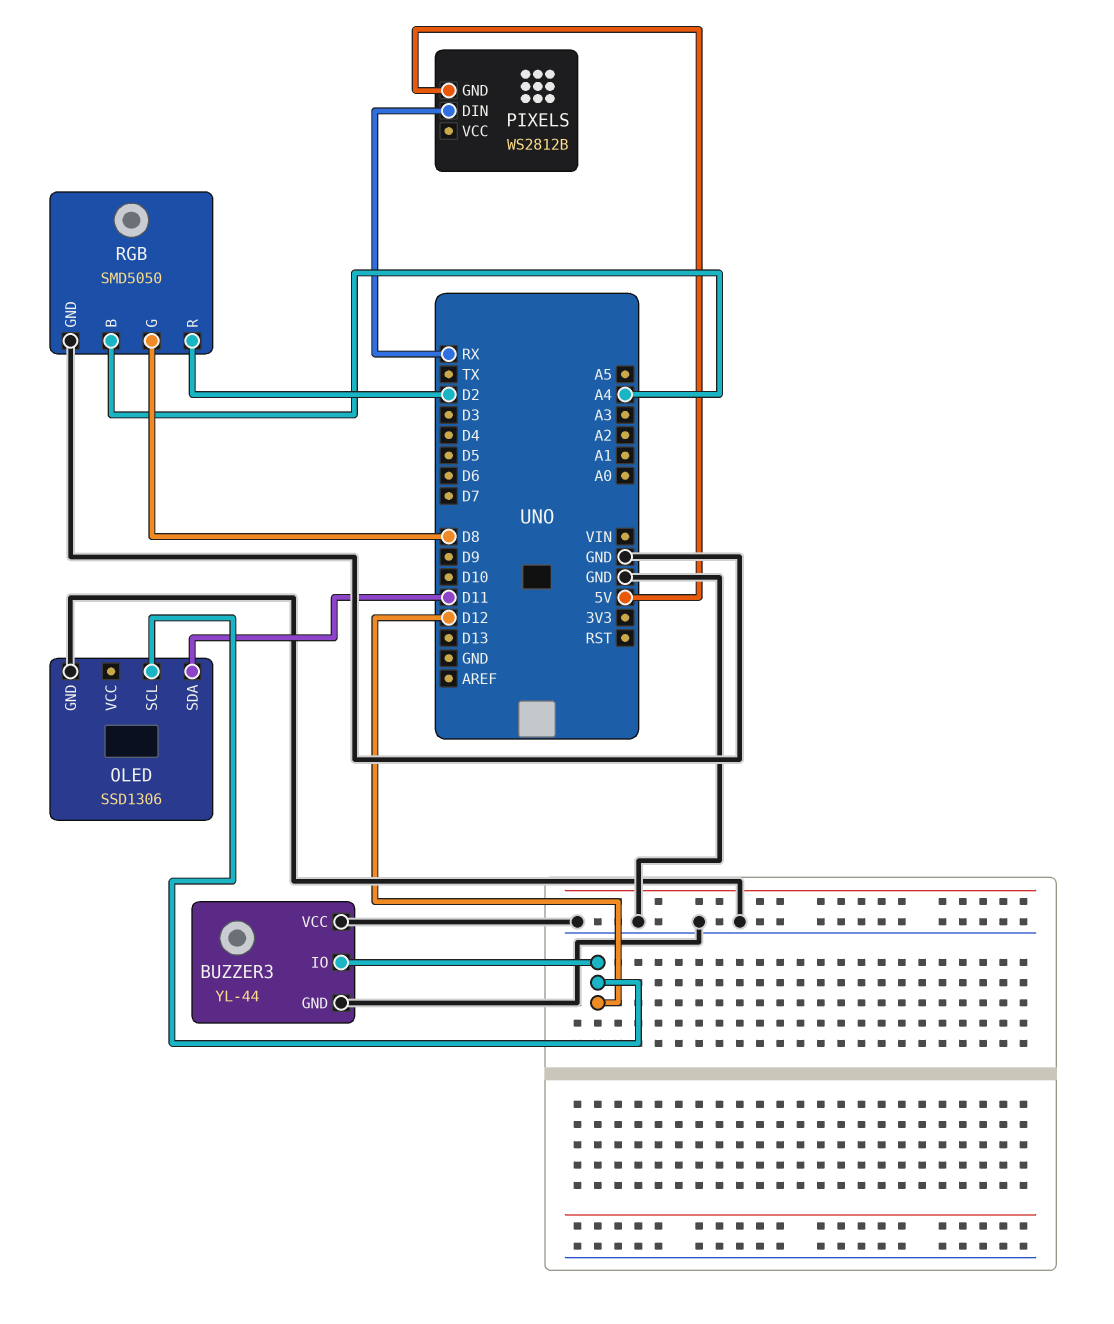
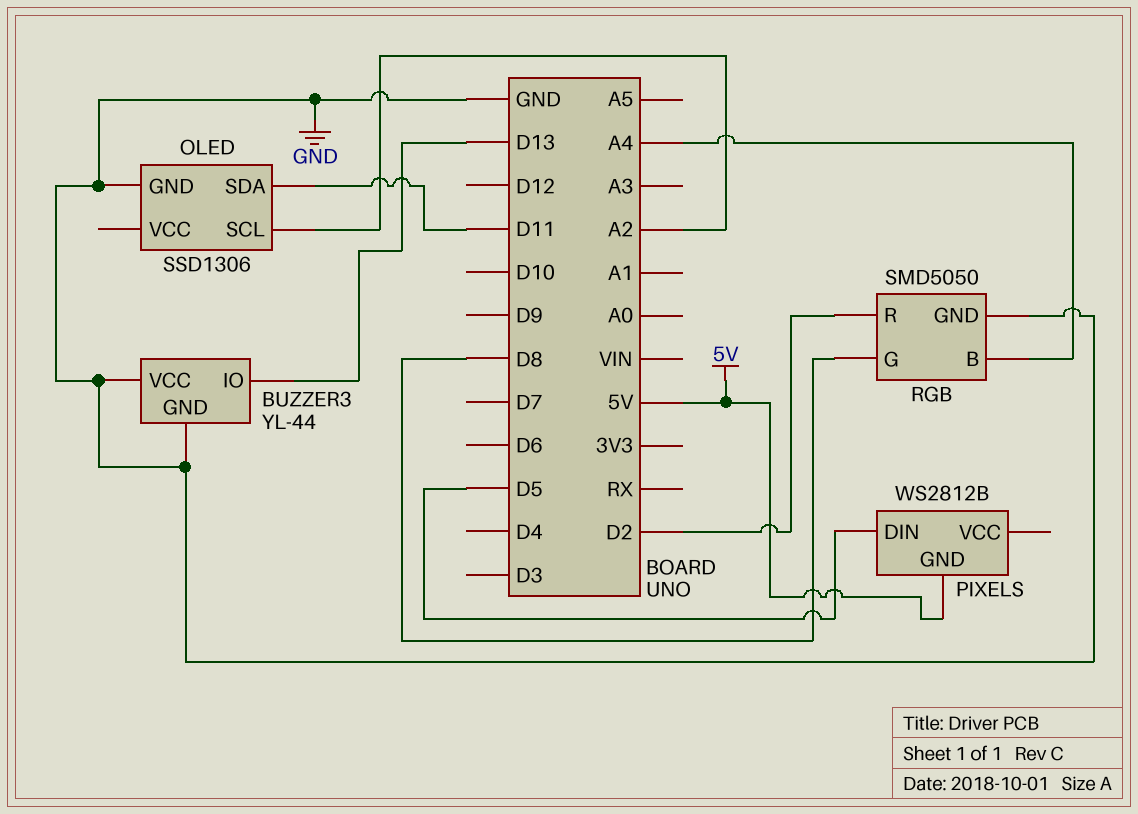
BUZZER3 pin IO: D12 -> D13
OLED pin SCL: D12 -> A2
PIXELS pin DIN: RX -> D5

